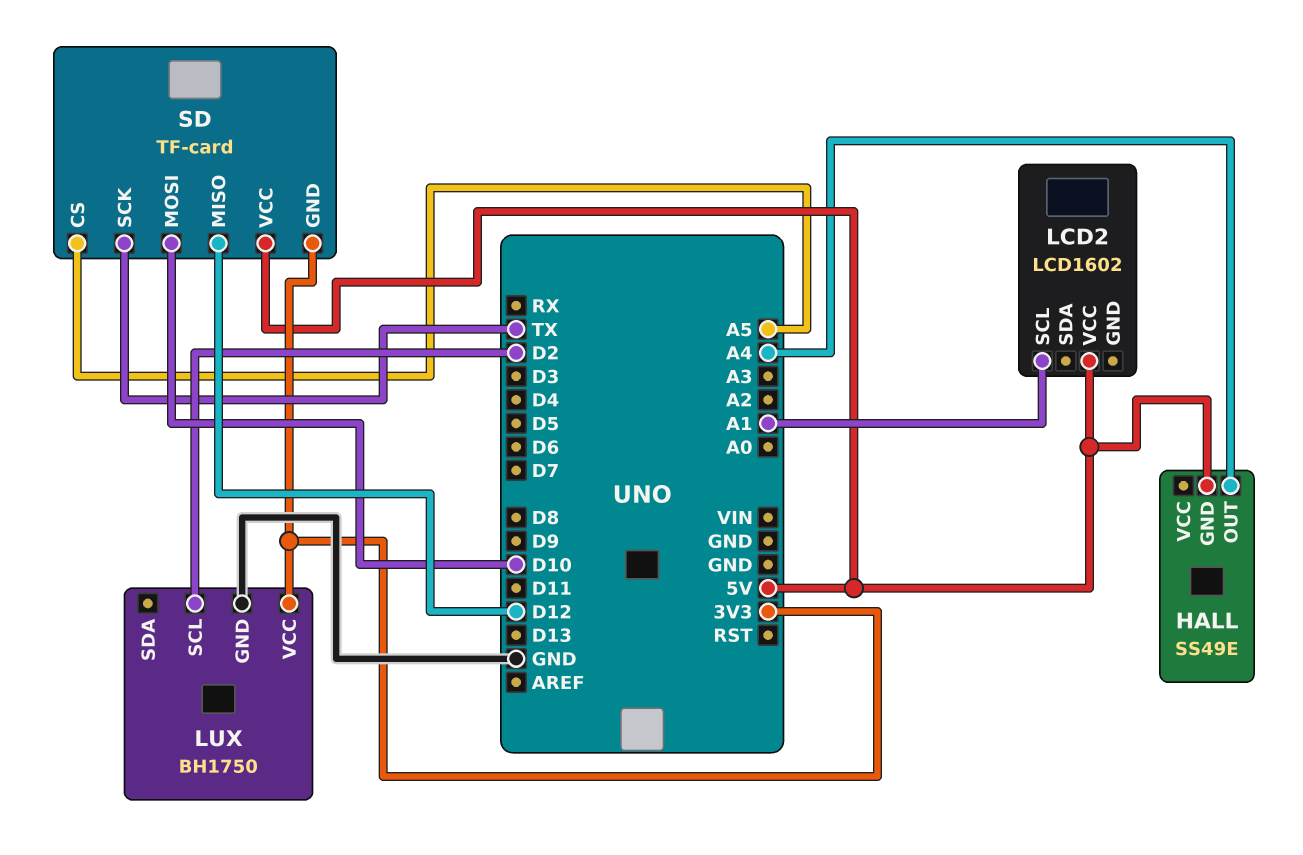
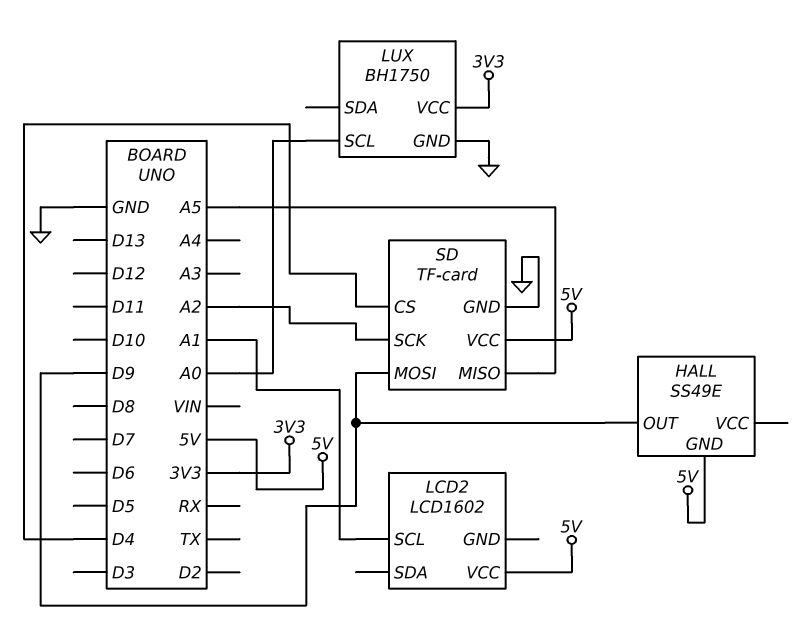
HALL pin OUT: A4 -> D9
LUX pin SCL: D2 -> A0
SD pin CS: A5 -> D4
SD pin GND: 3V3 -> GND
SD pin MISO: D12 -> A5
SD pin MOSI: D10 -> D9
SD pin SCK: TX -> A2

